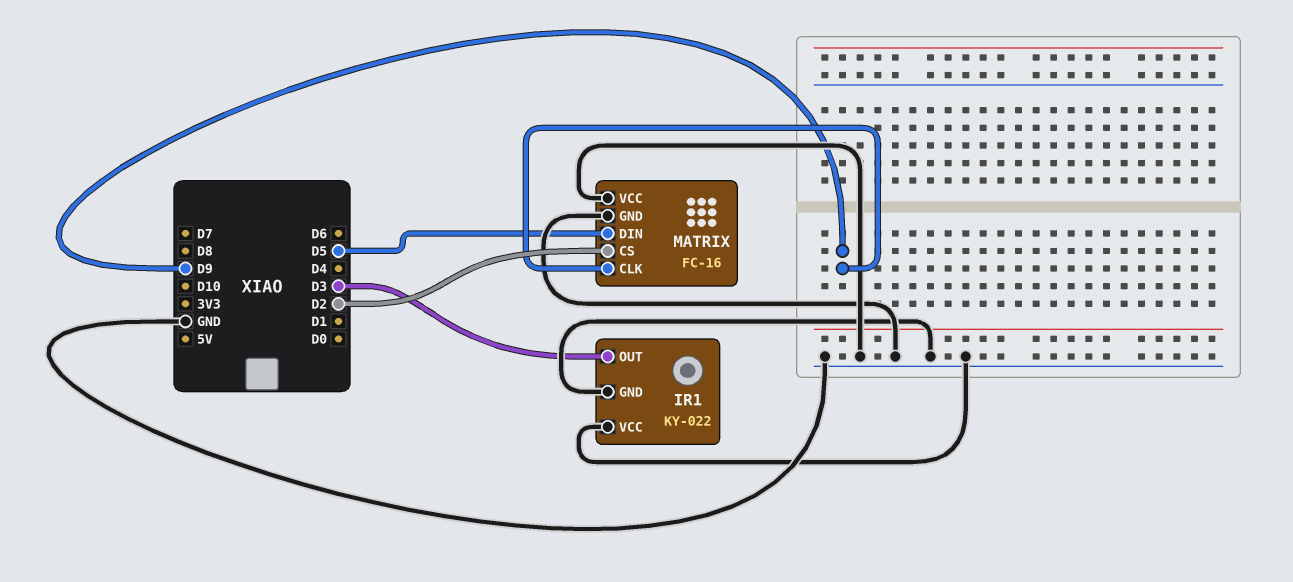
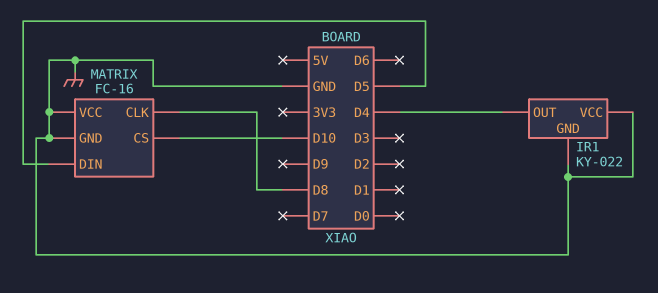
IR1 pin OUT: D3 -> D4
MATRIX pin CLK: D9 -> D8
MATRIX pin CS: D2 -> D10

